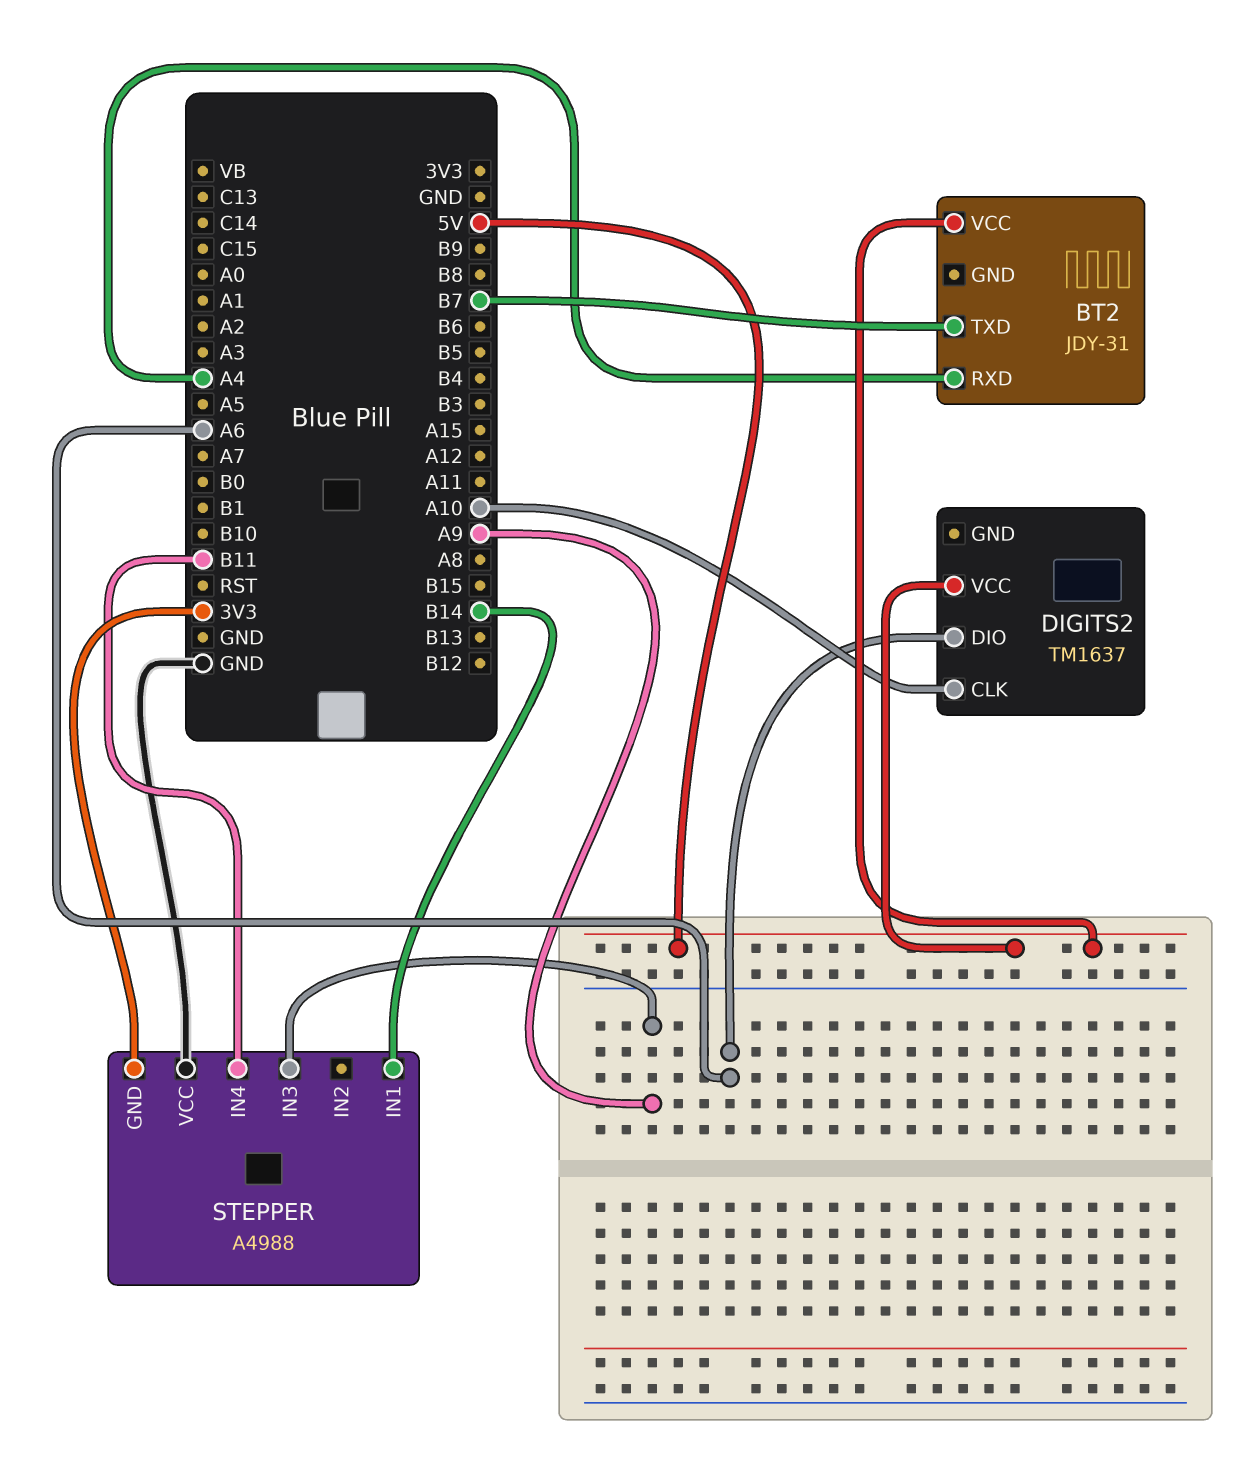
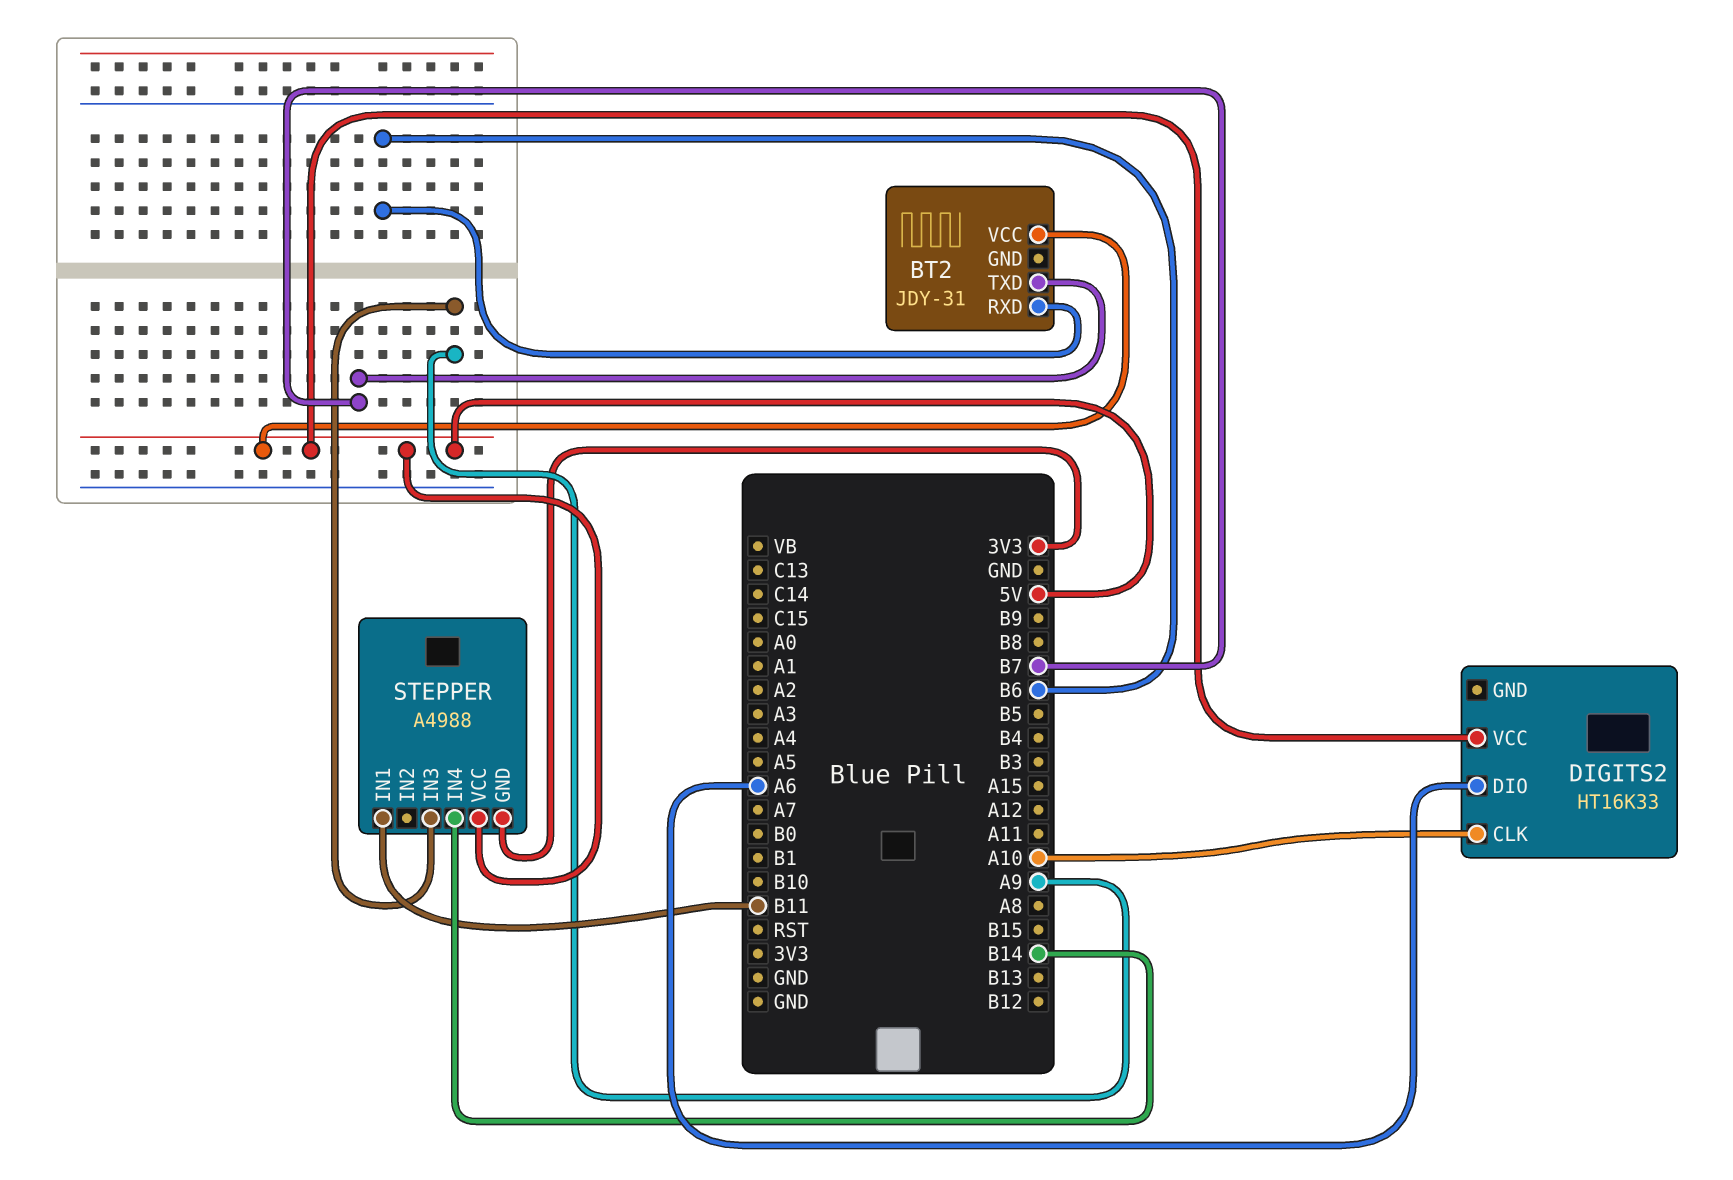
BT2 pin RXD: A4 -> B6
DIGITS2: TM1637 -> HT16K33
STEPPER pin IN1: B14 -> B11
STEPPER pin IN4: B11 -> B14
STEPPER pin VCC: GND -> 5V

